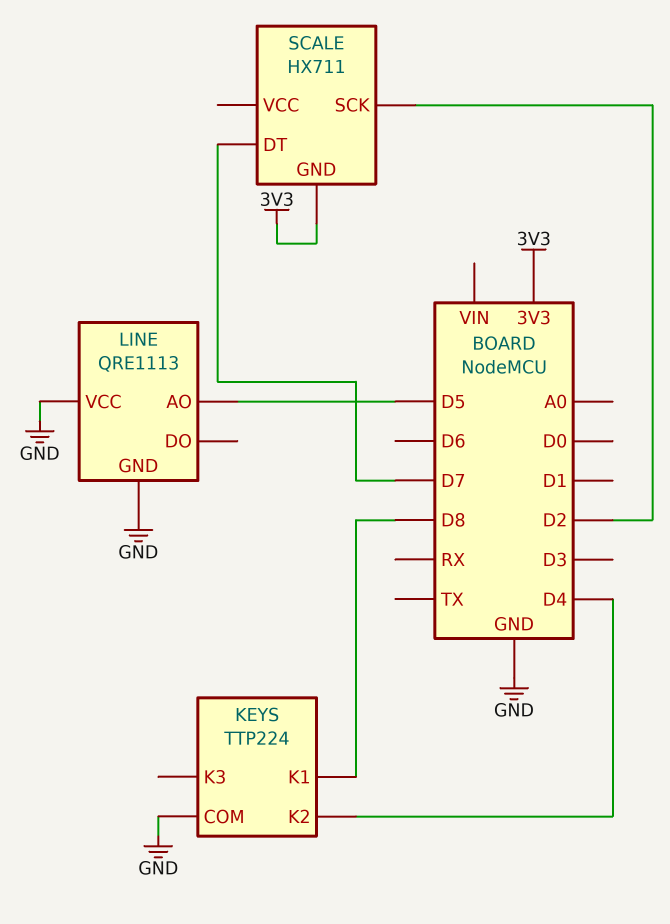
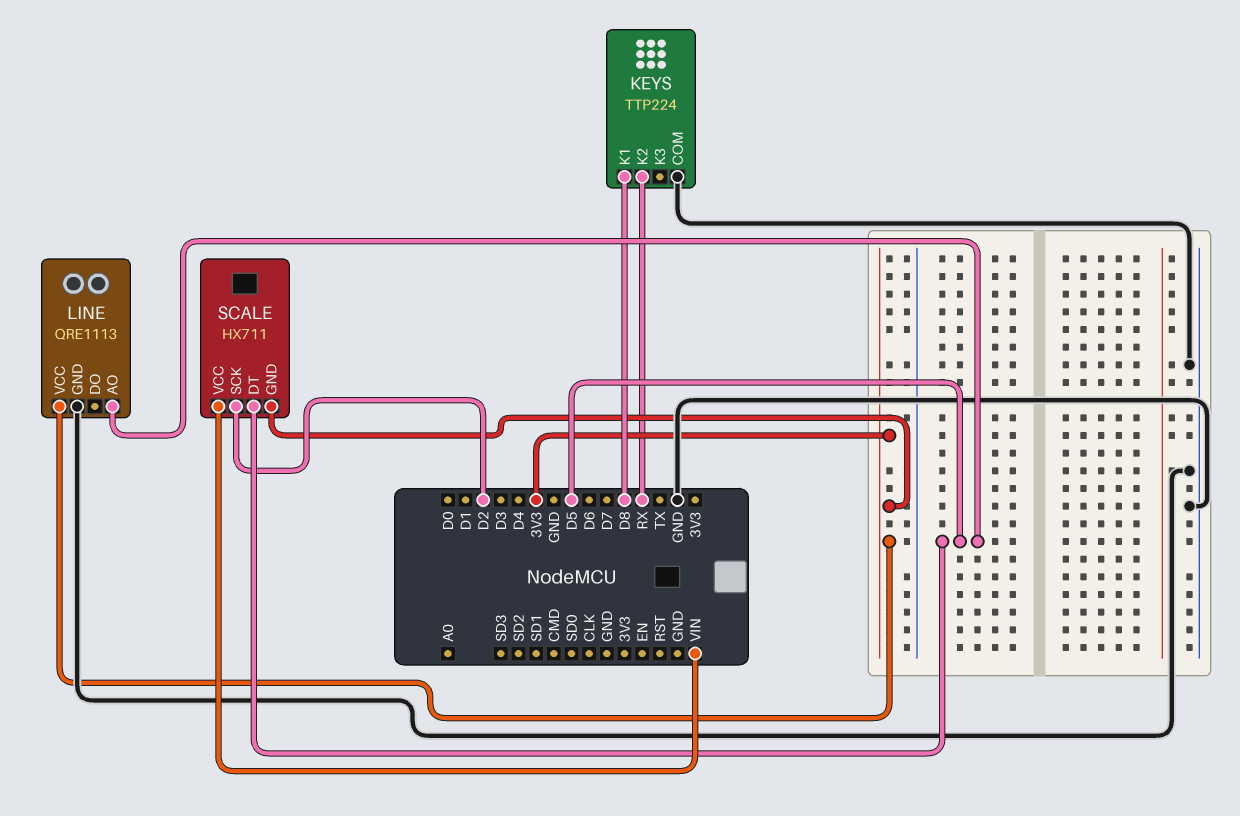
KEYS pin K2: D4 -> RX
LINE pin VCC: GND -> 3V3
SCALE pin DT: D7 -> D5
SCALE pin VCC: none -> VIN

